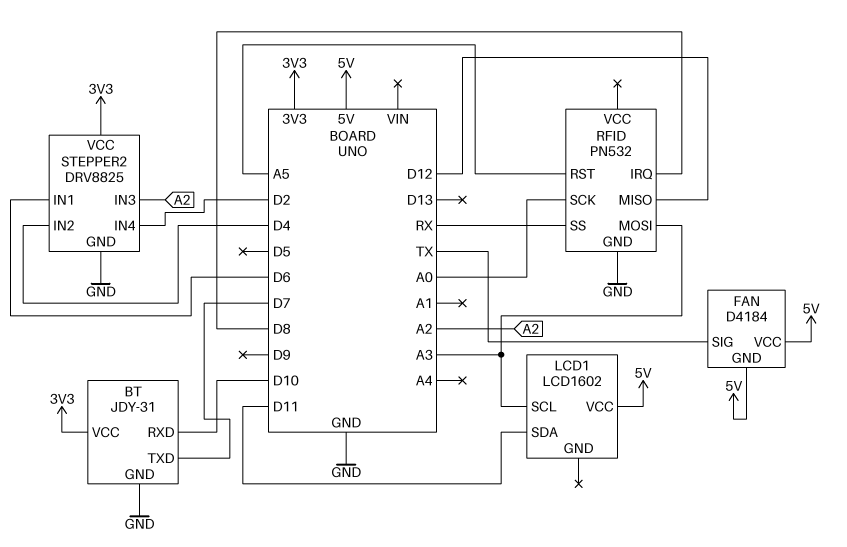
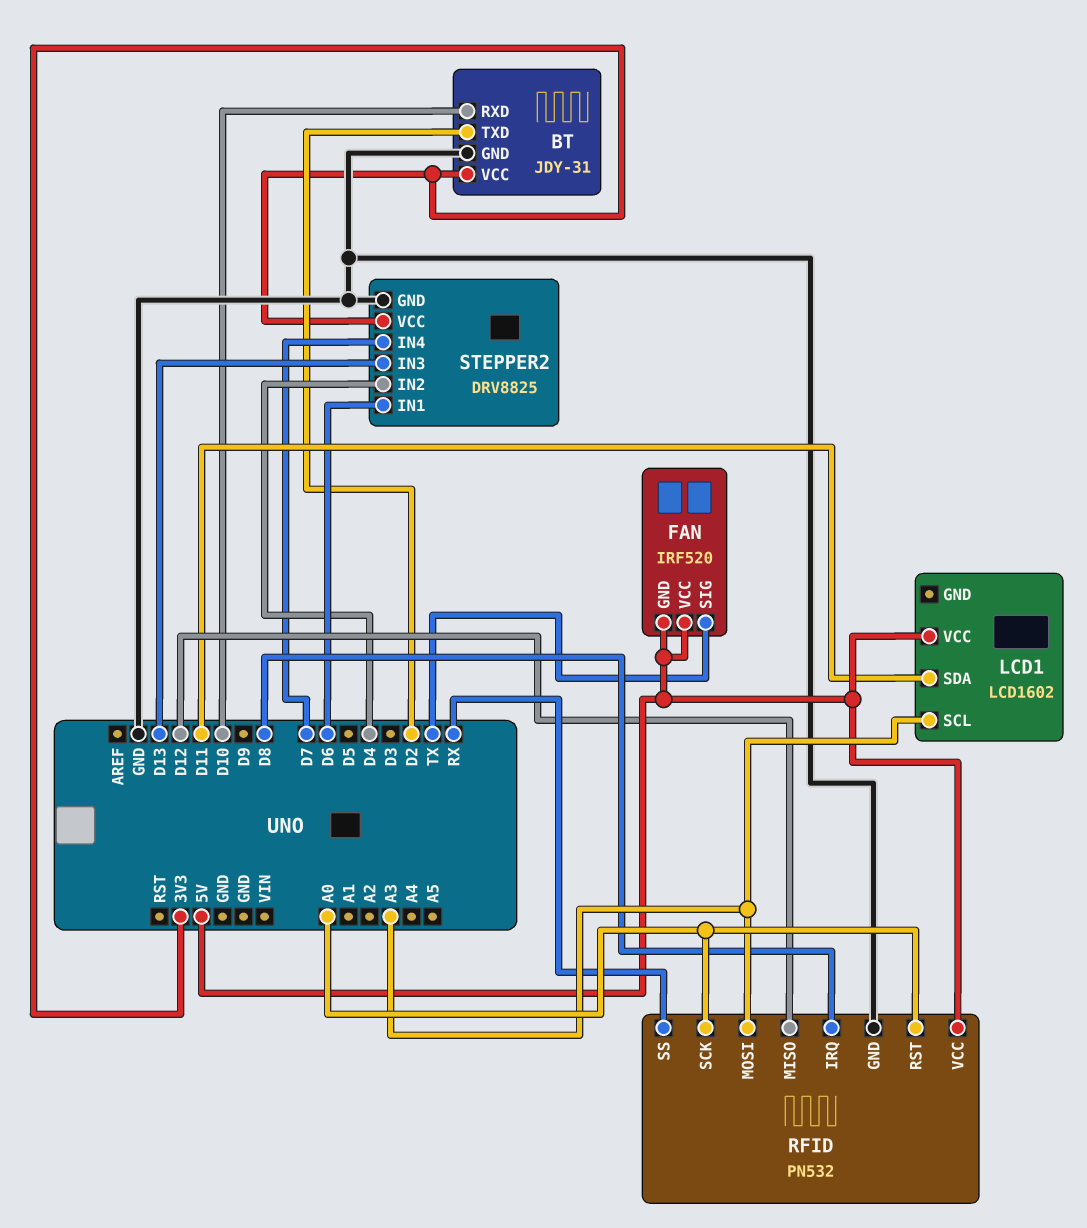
BT pin TXD: D7 -> D2
FAN: D4184 -> IRF520
RFID pin RST: A5 -> A0
RFID pin VCC: none -> 5V
STEPPER2 pin IN3: A2 -> D13
STEPPER2 pin IN4: D2 -> D7

